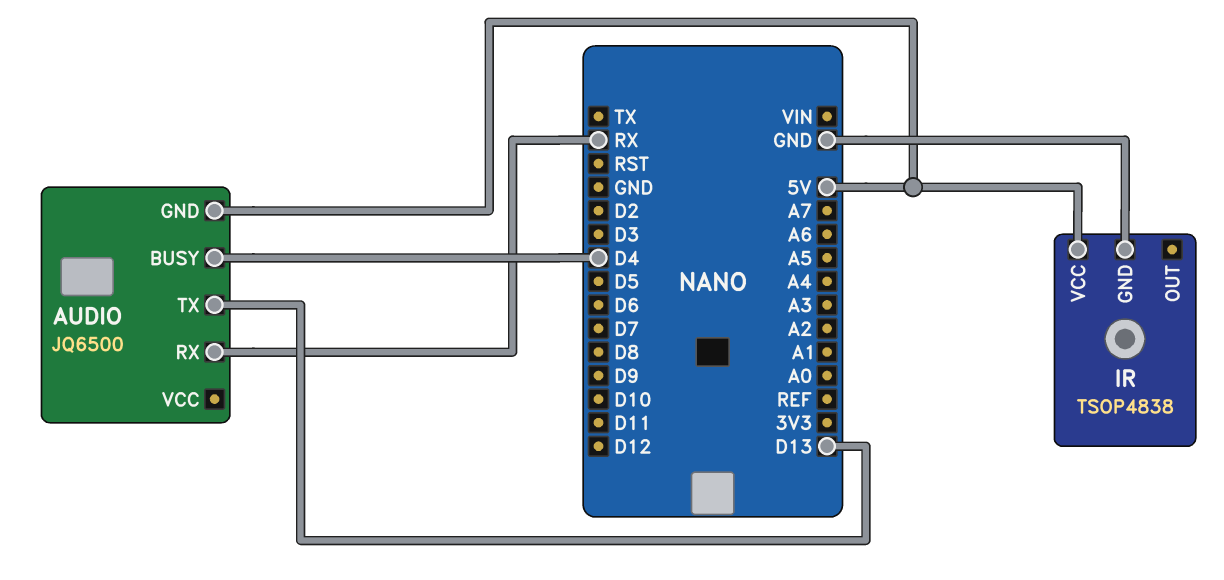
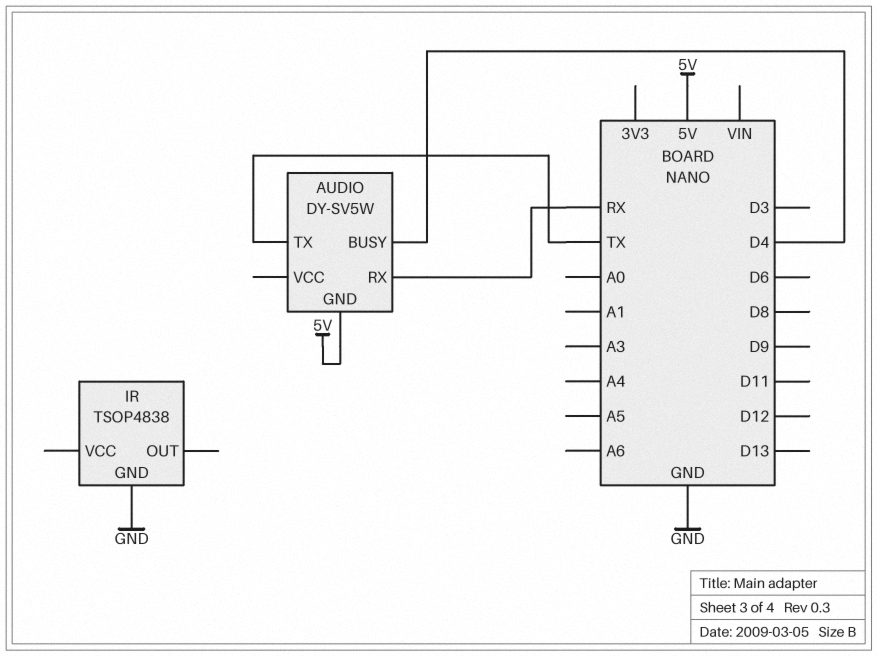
AUDIO: JQ6500 -> DY-SV5W
AUDIO pin TX: D13 -> TX
IR pin VCC: 5V -> none

